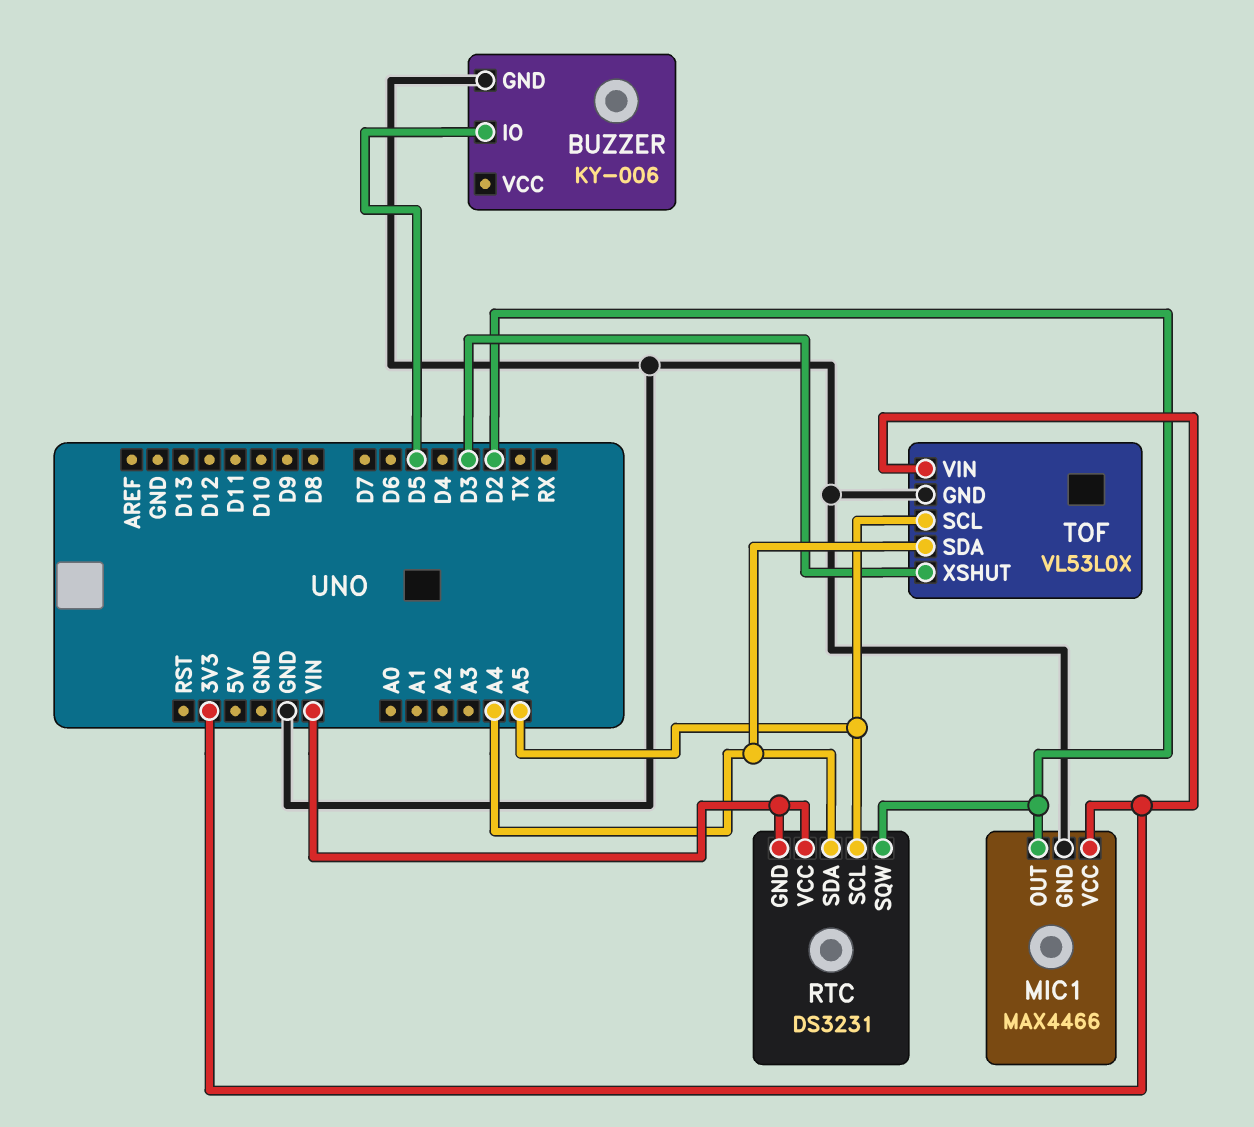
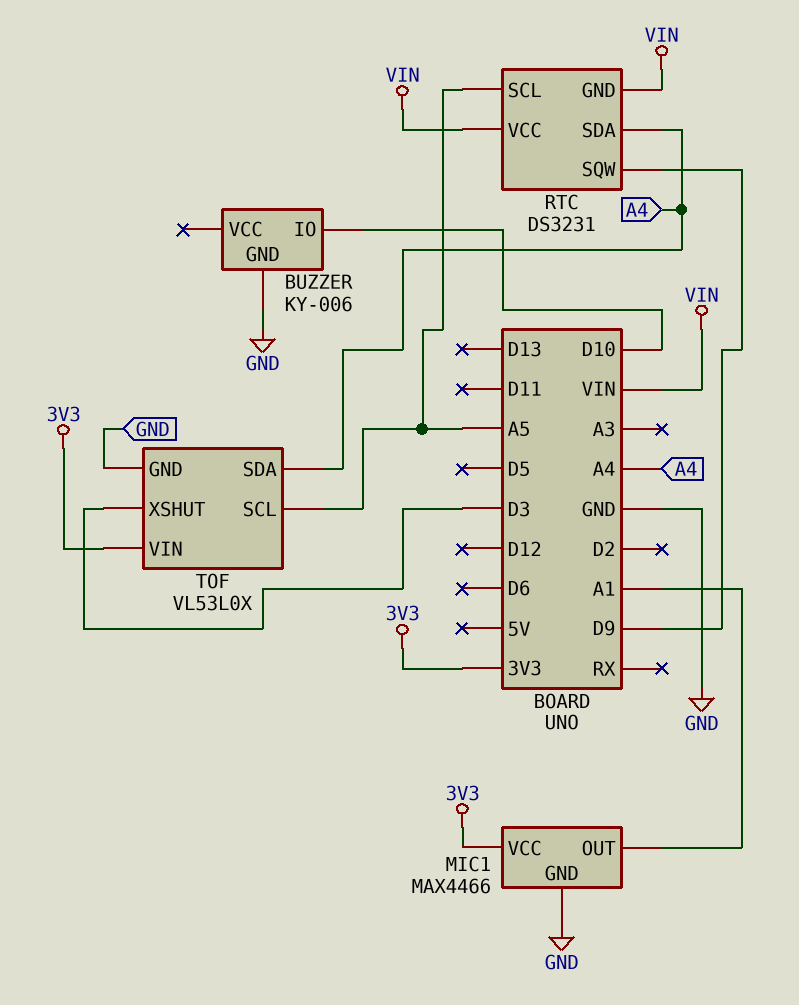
BUZZER pin IO: D5 -> D10
MIC1 pin OUT: D2 -> A1
RTC pin SQW: D2 -> D9

